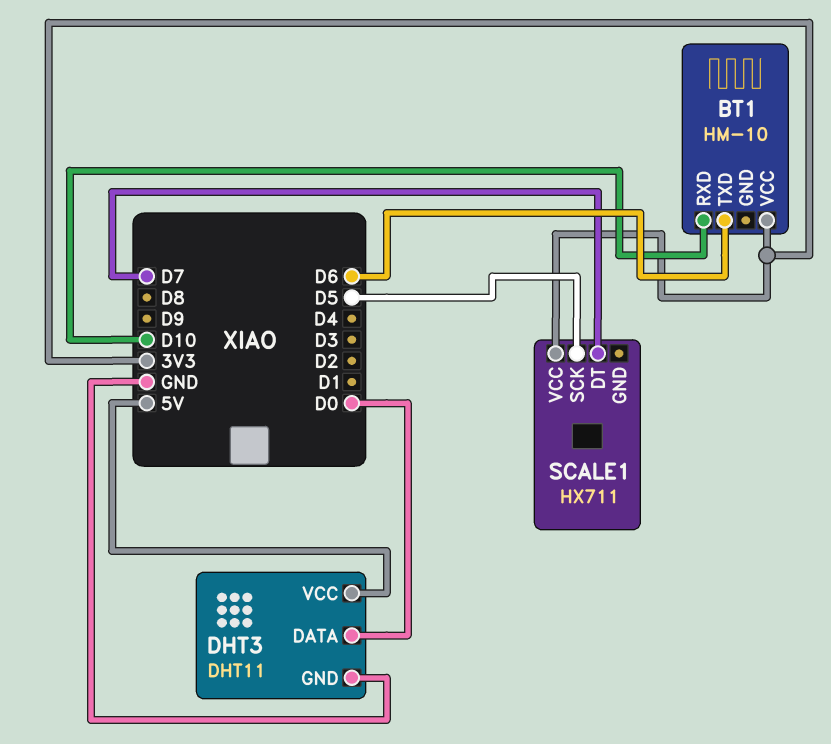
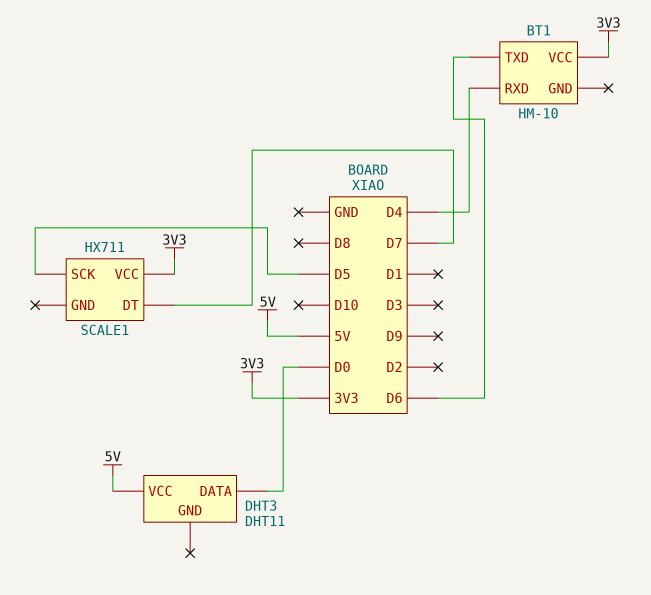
BT1 pin RXD: D10 -> D4
DHT3 pin GND: GND -> none

